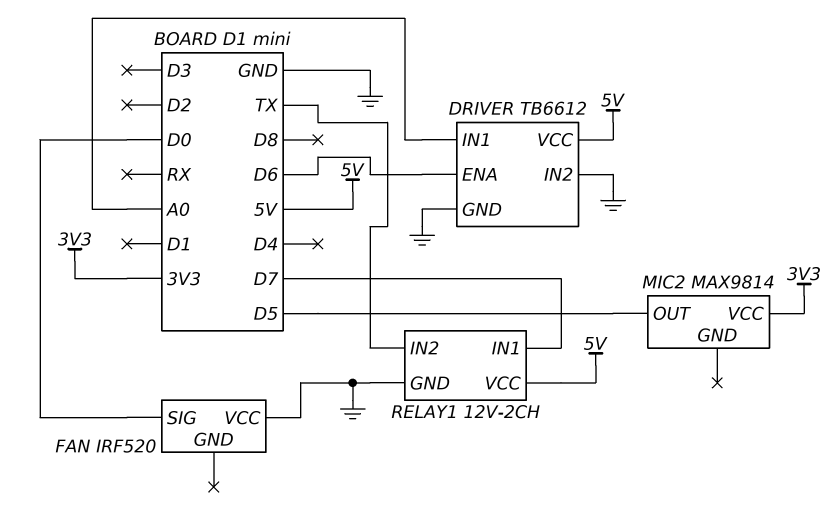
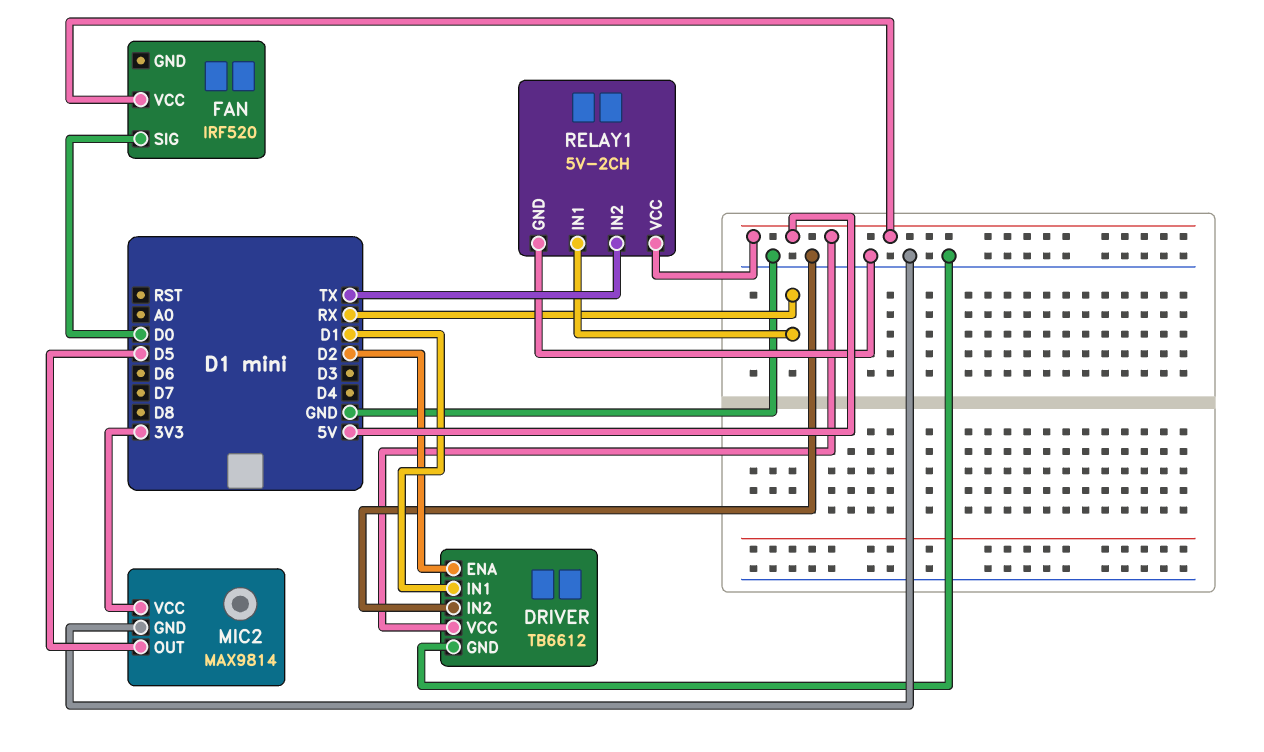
DRIVER pin ENA: D6 -> D2
DRIVER pin IN1: A0 -> D1
FAN pin VCC: GND -> 5V
MIC2 pin GND: none -> GND
RELAY1: 12V-2CH -> 5V-2CH
RELAY1 pin IN1: D7 -> RX

